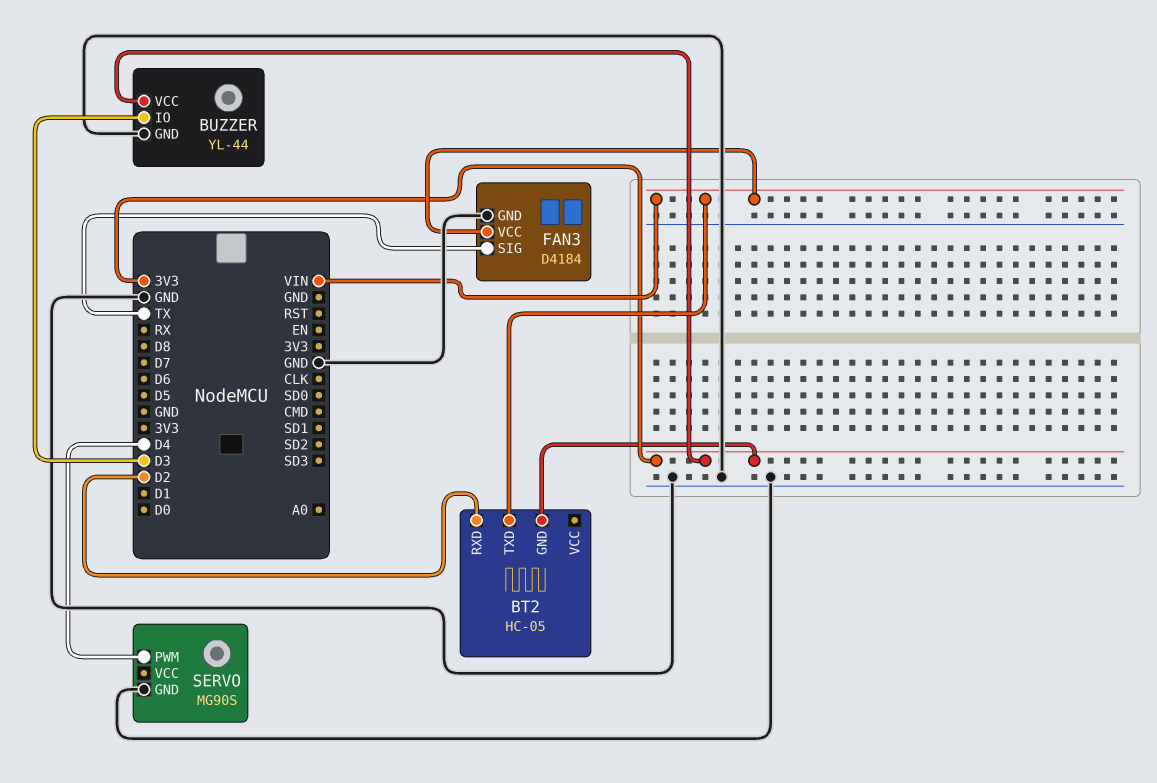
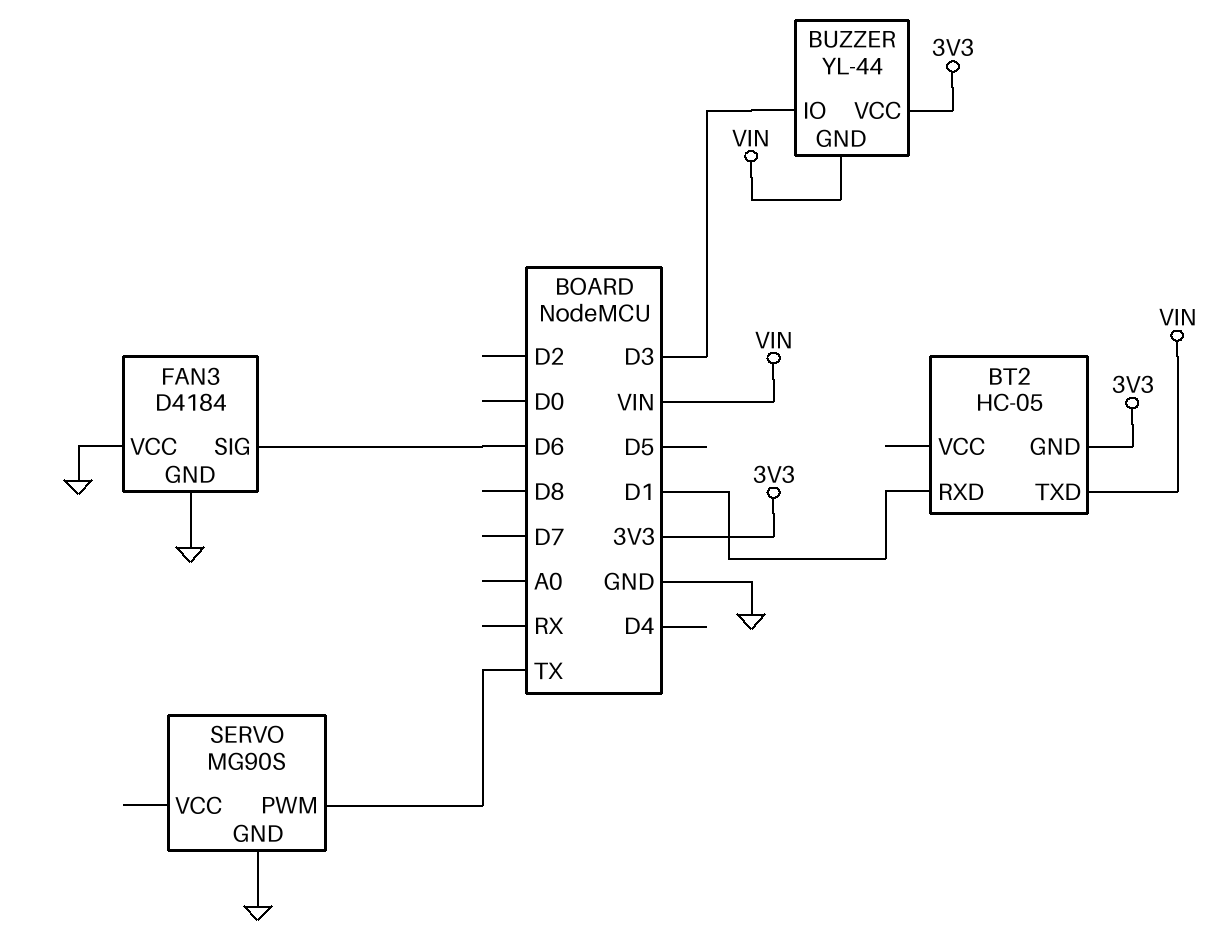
BT2 pin RXD: D2 -> D1
BUZZER pin GND: GND -> VIN
FAN3 pin SIG: TX -> D6
FAN3 pin VCC: VIN -> GND
SERVO pin PWM: D4 -> TX

